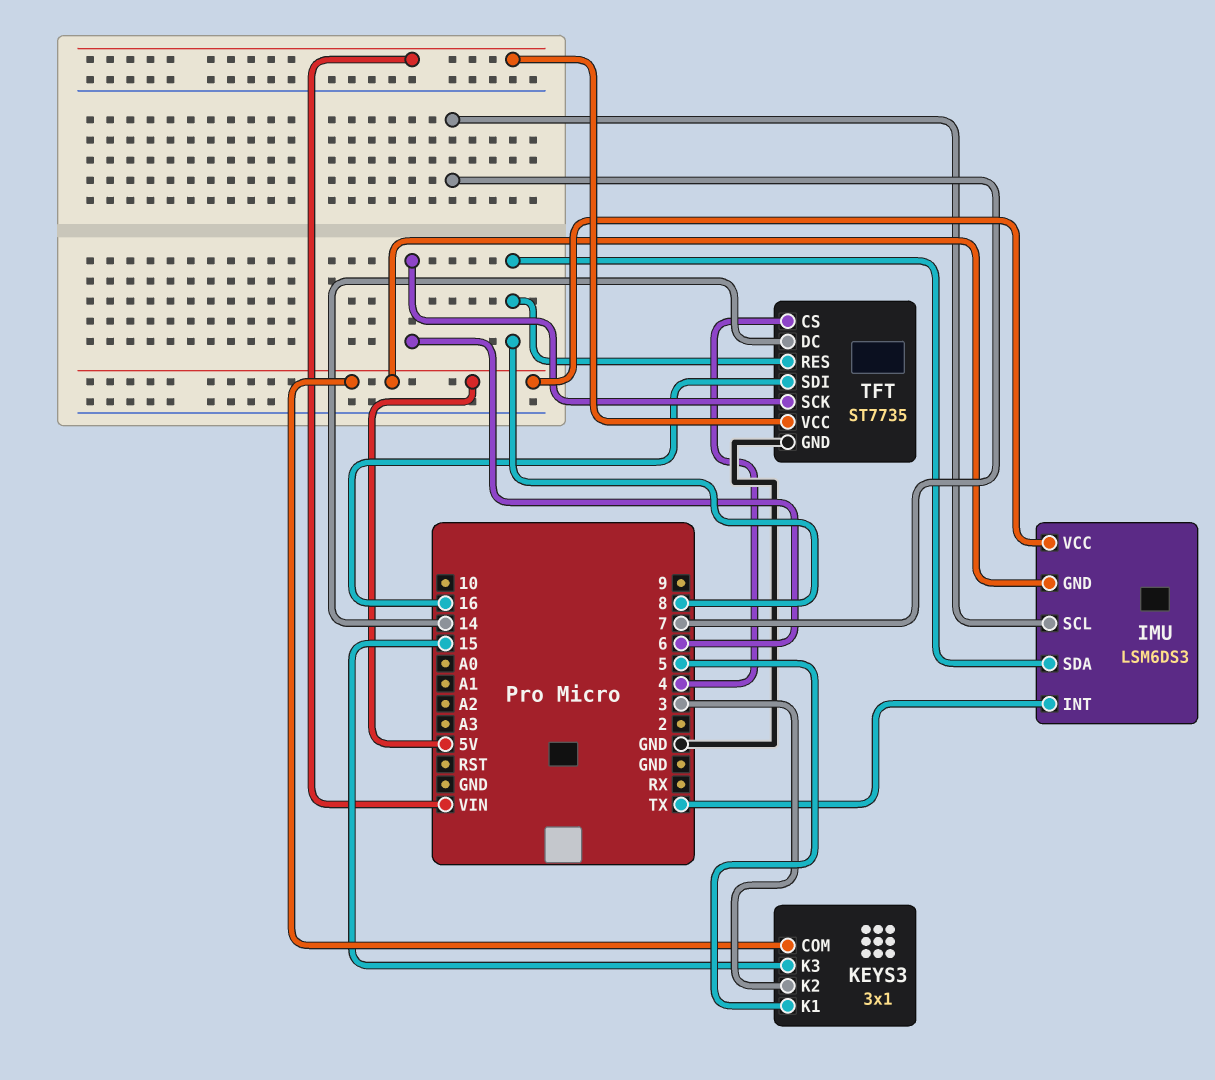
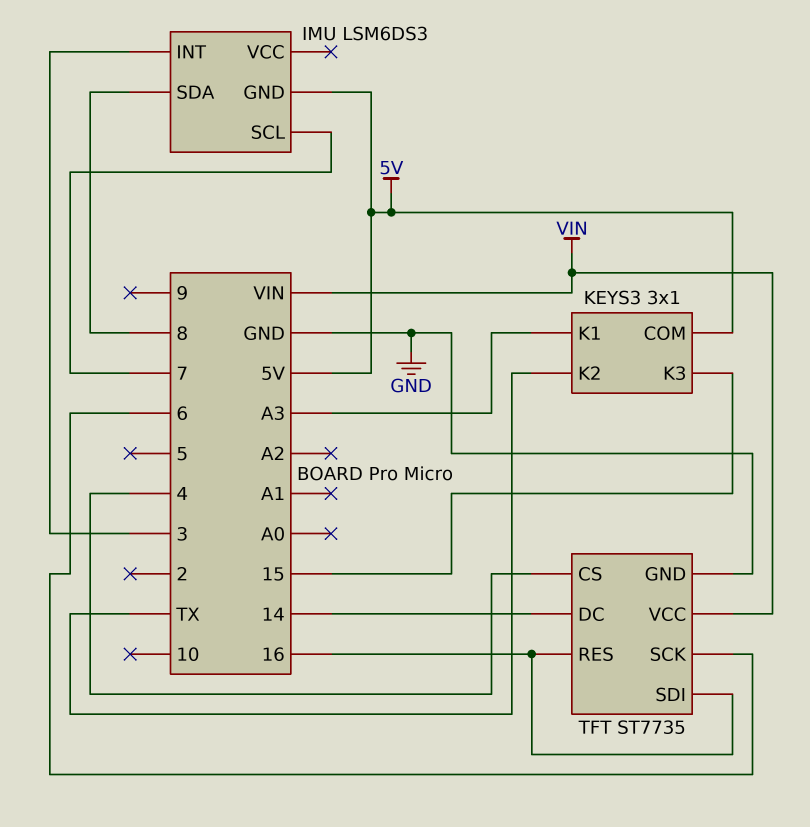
IMU pin INT: TX -> 3
IMU pin VCC: 5V -> none
KEYS3 pin K1: 5 -> A3
KEYS3 pin K2: 3 -> TX
TFT pin RES: 8 -> 16

